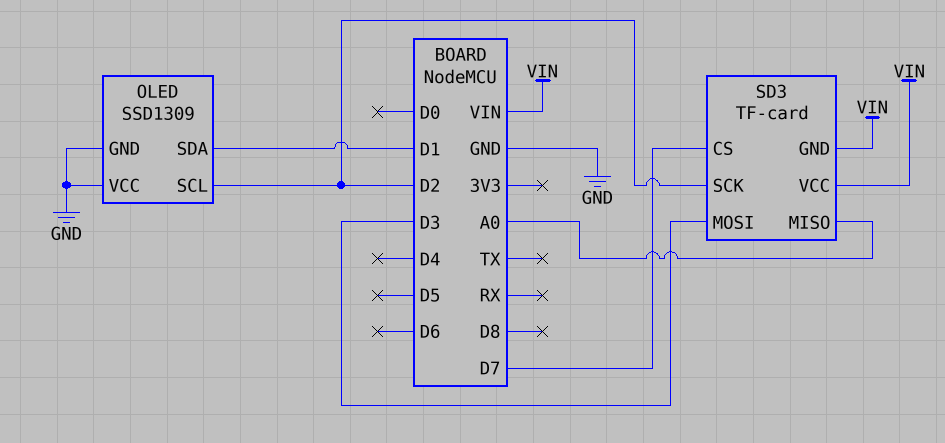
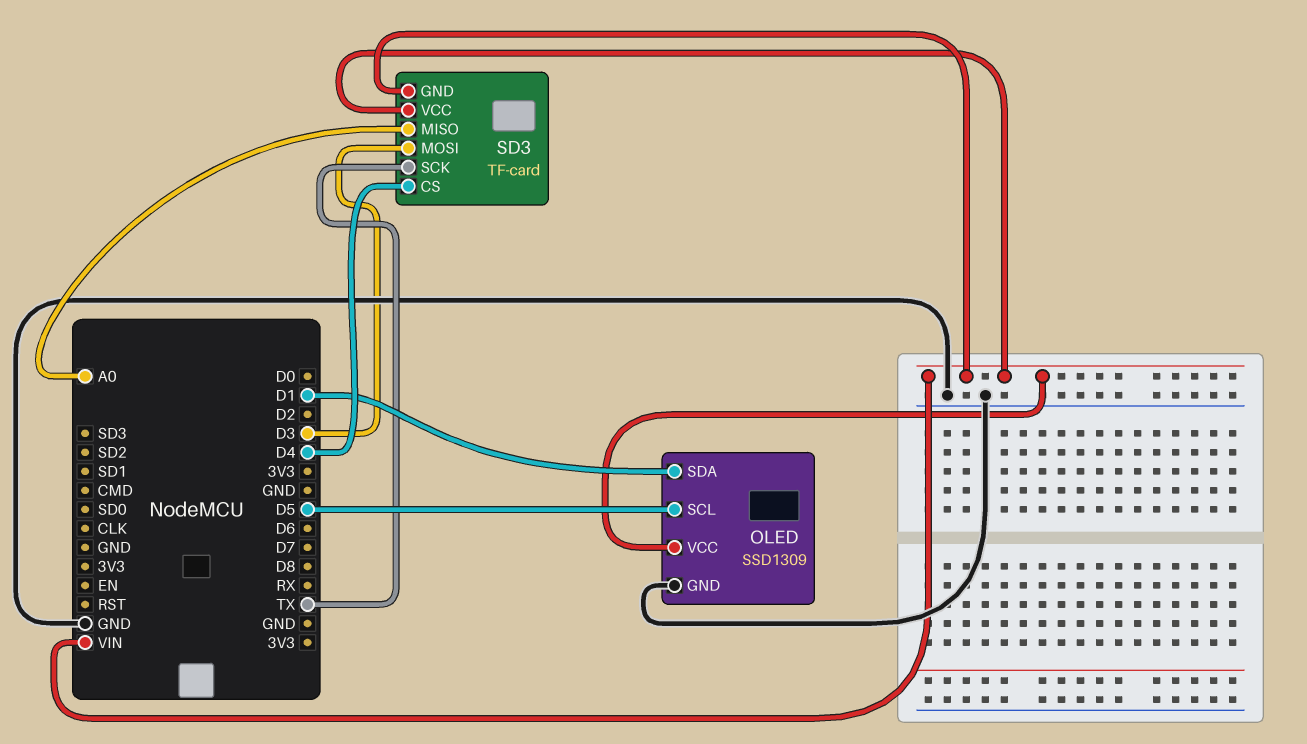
OLED pin SCL: D2 -> D5
OLED pin VCC: GND -> VIN
SD3 pin CS: D7 -> D4
SD3 pin SCK: D2 -> TX

